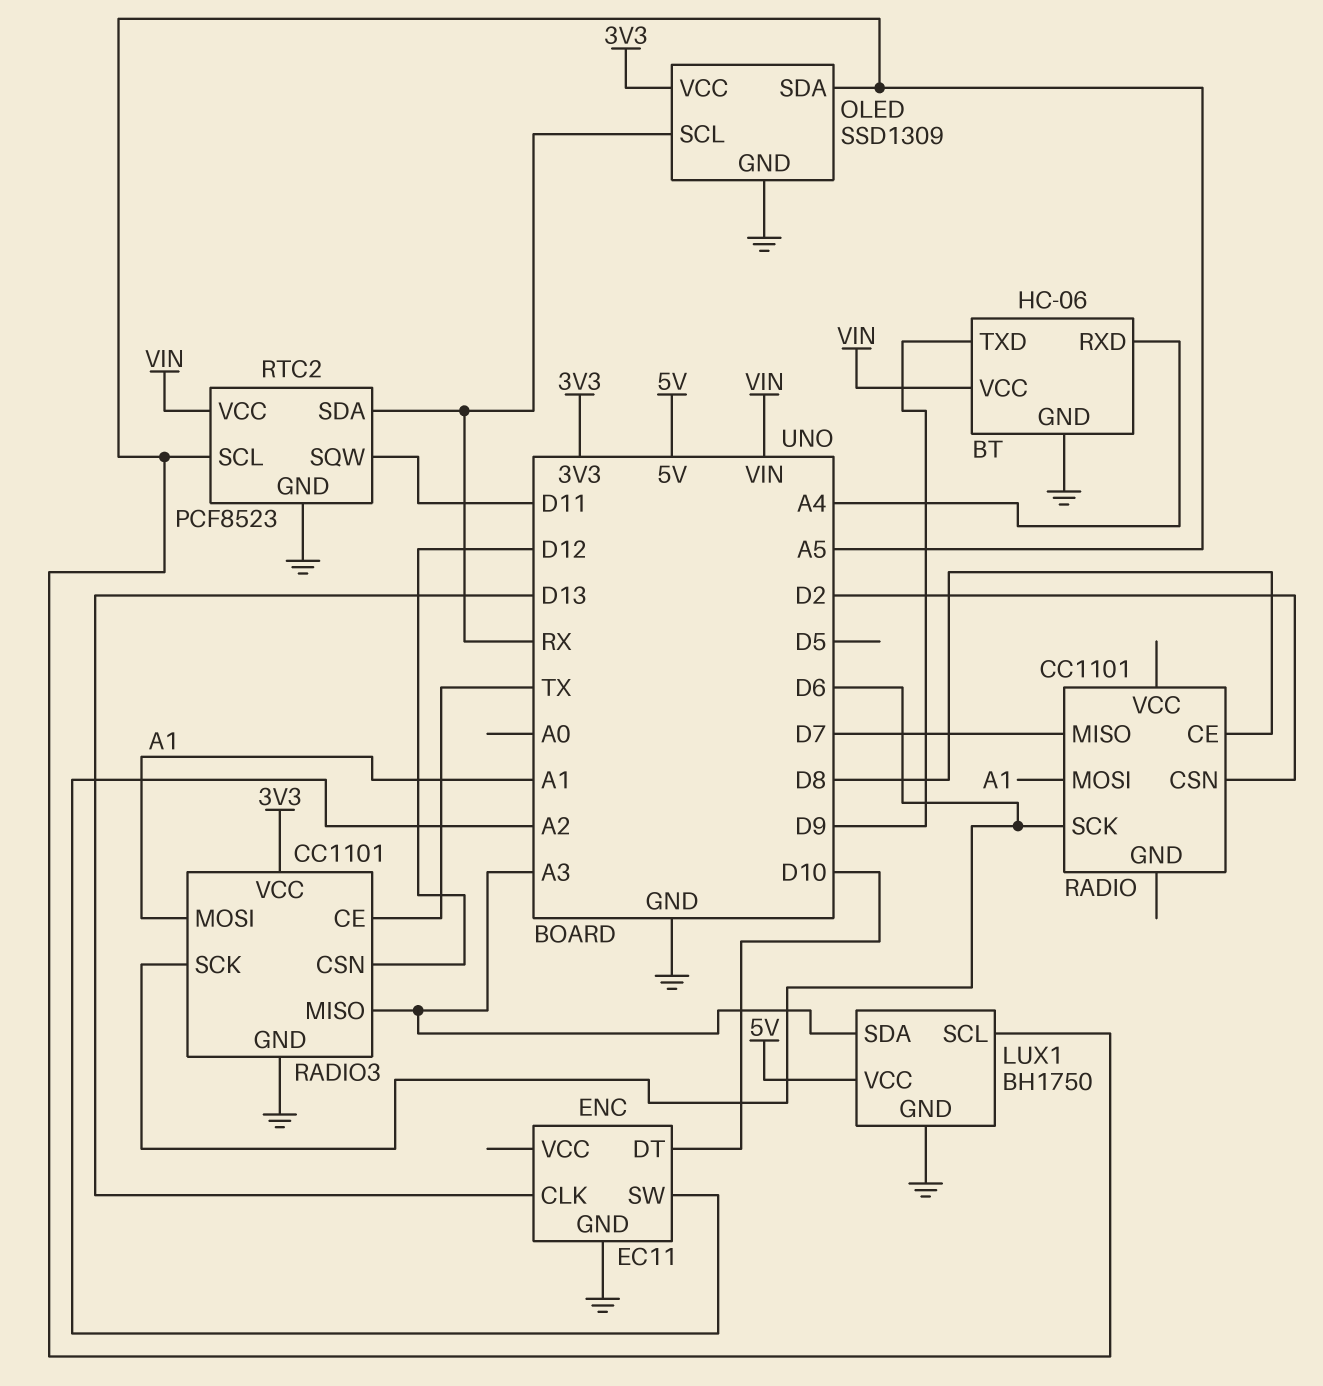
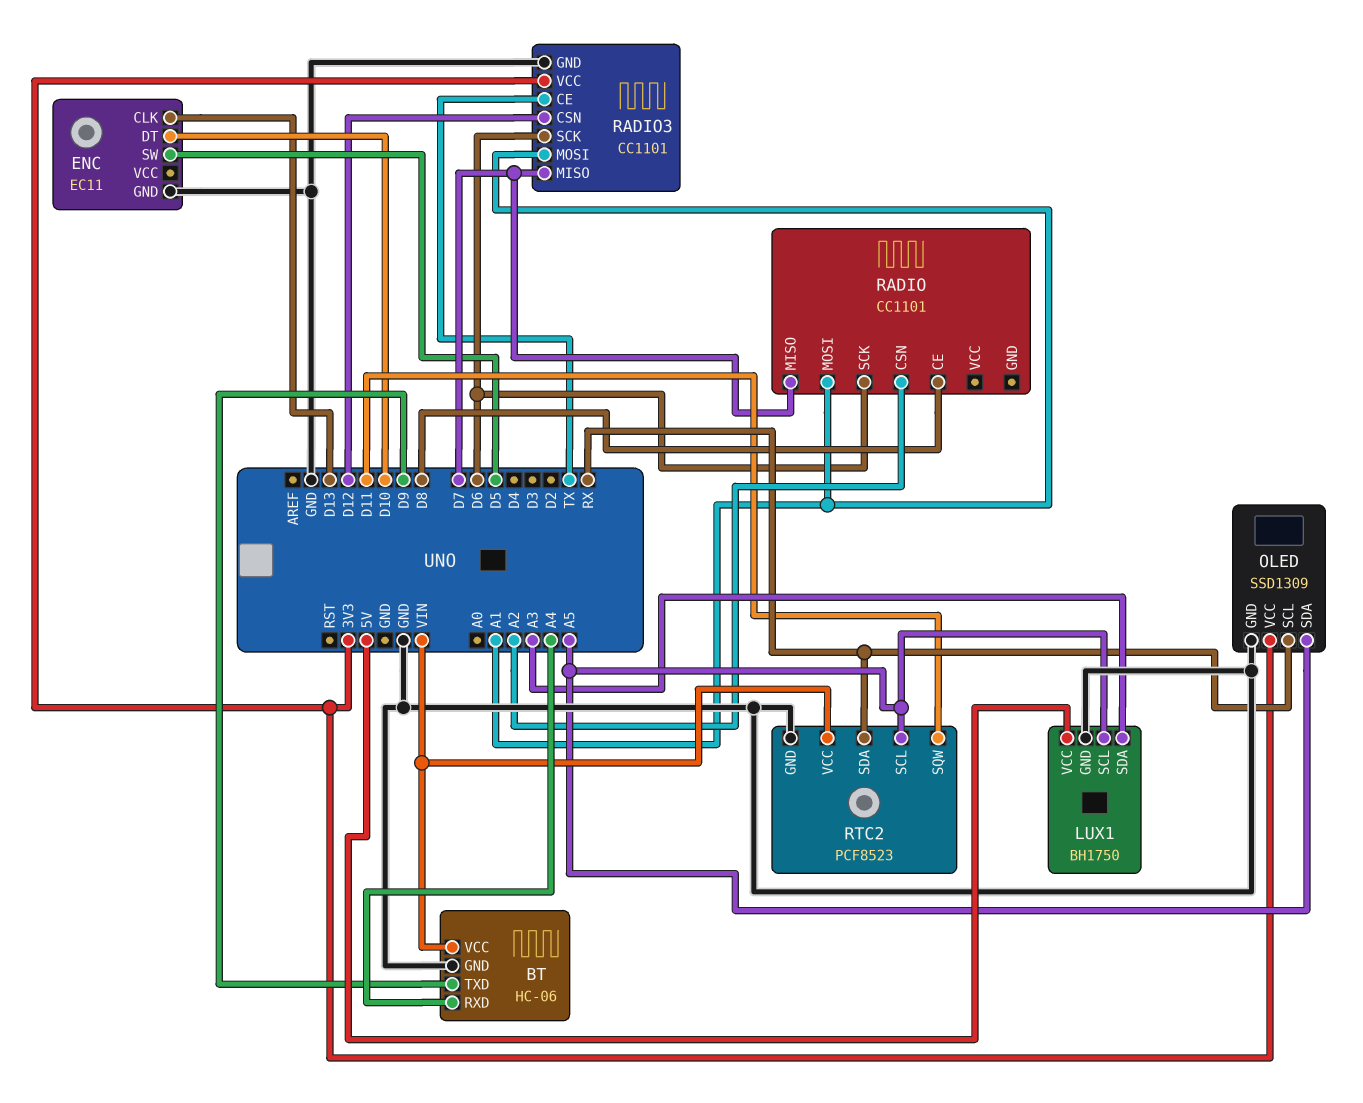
ENC pin SW: A2 -> D5
RADIO pin CSN: D2 -> A2
RADIO3 pin MISO: A3 -> D7

